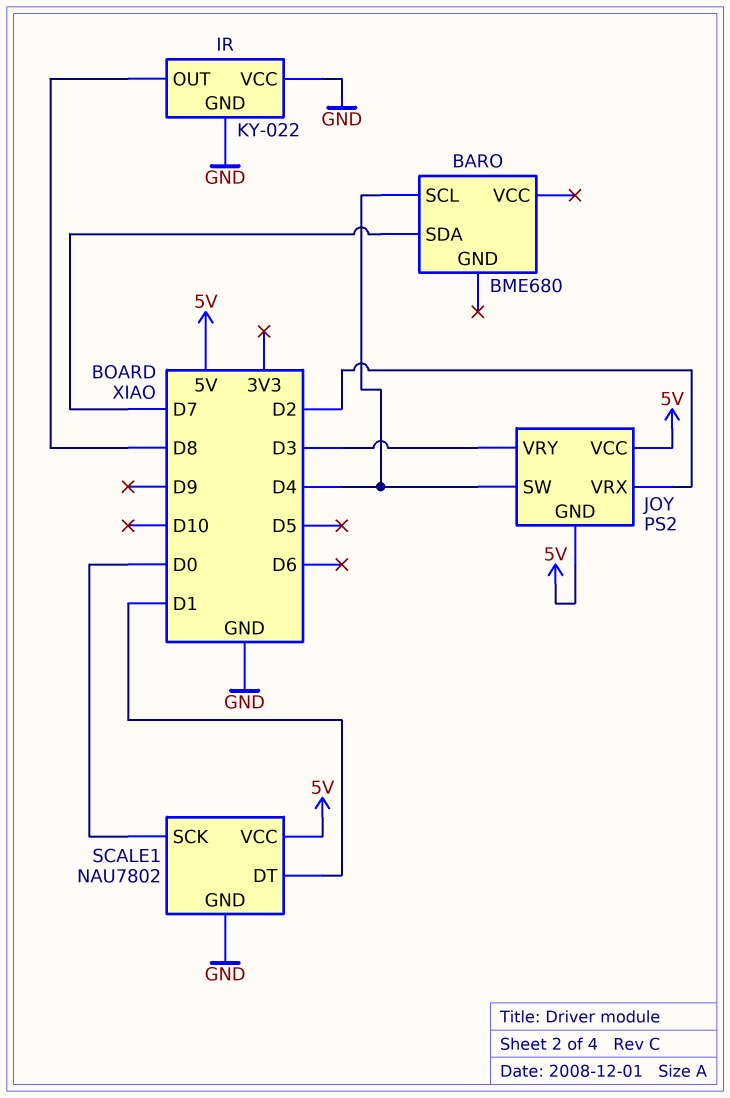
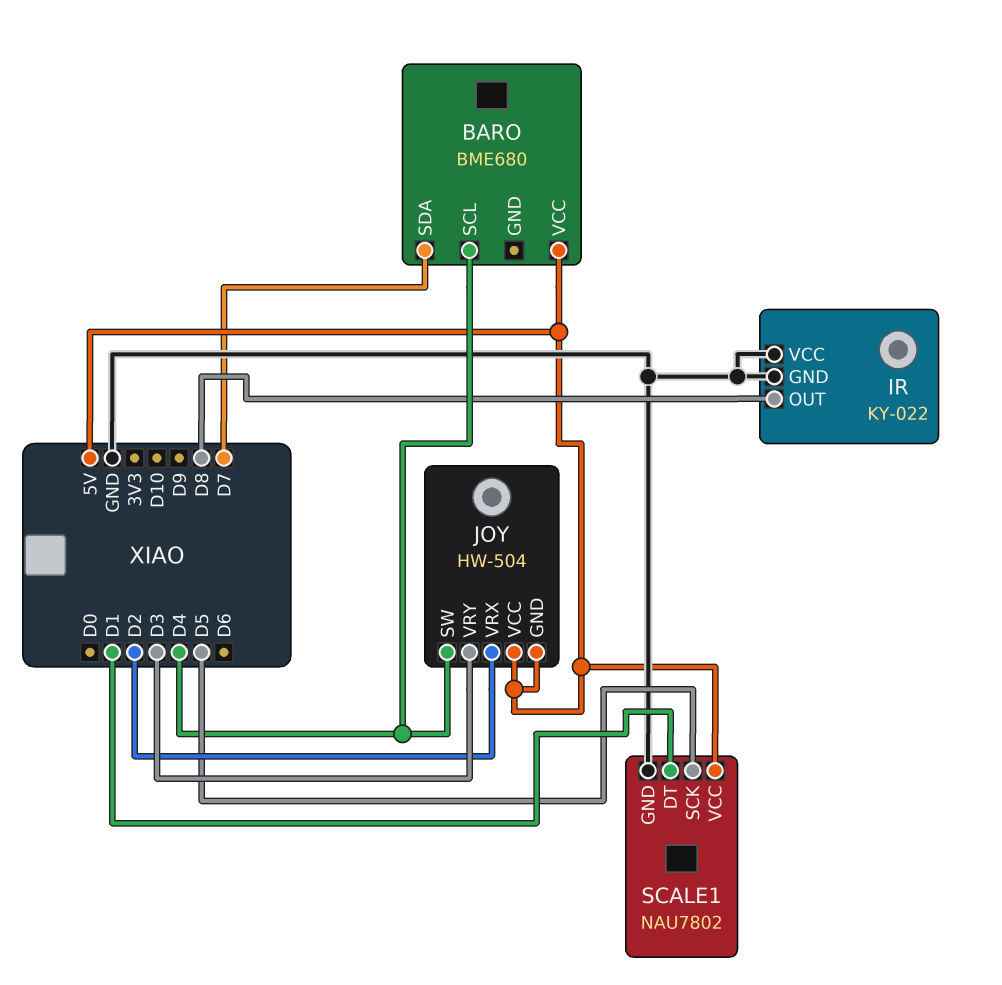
BARO pin VCC: none -> 5V
JOY: PS2 -> HW-504
SCALE1 pin SCK: D0 -> D5

